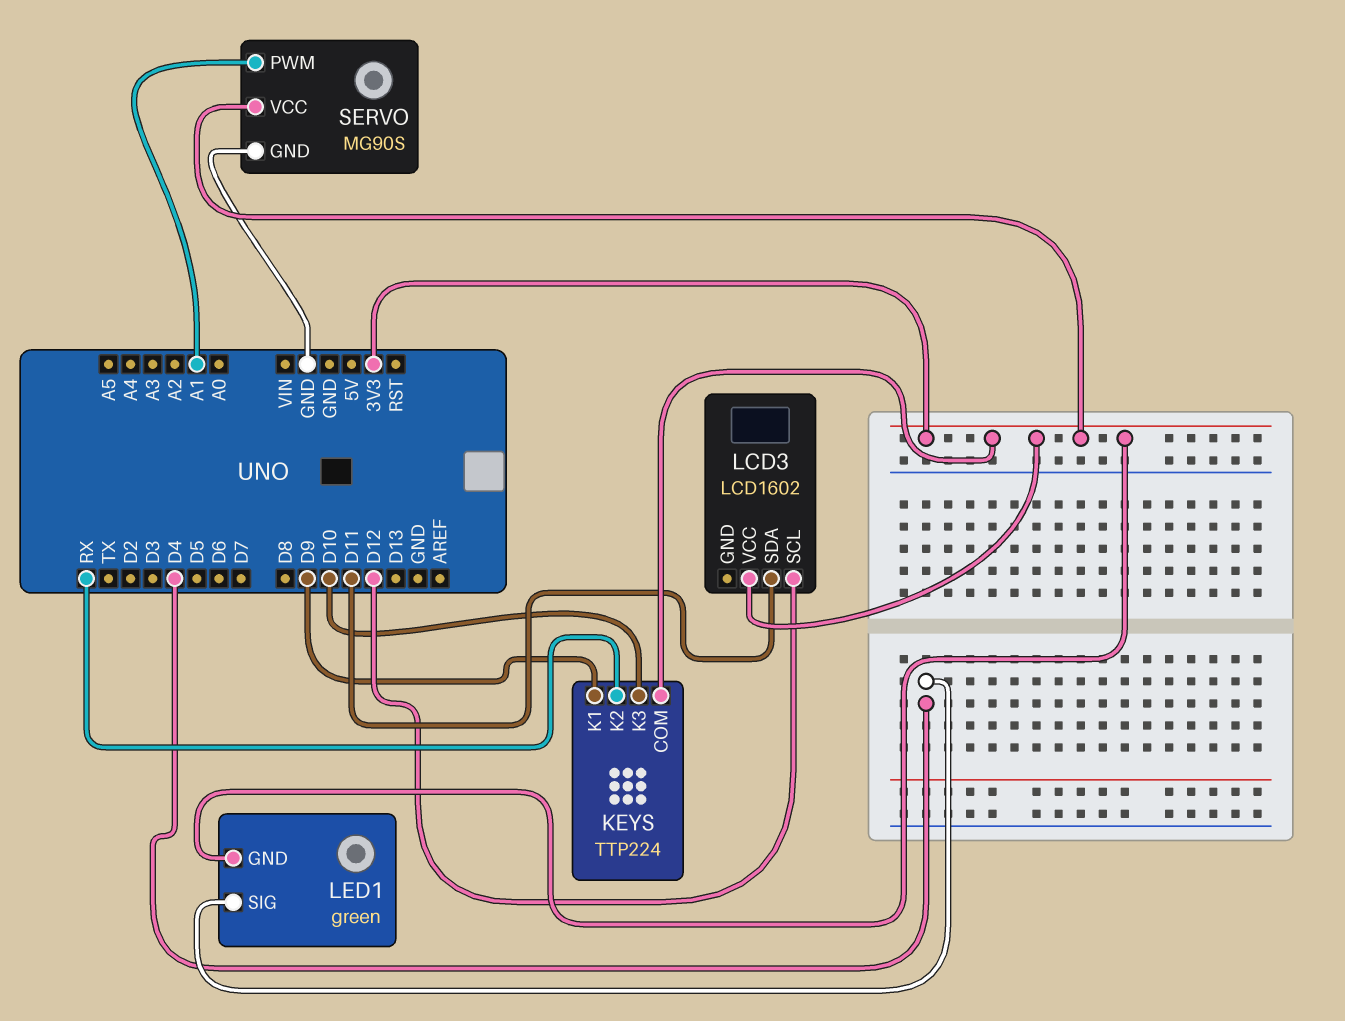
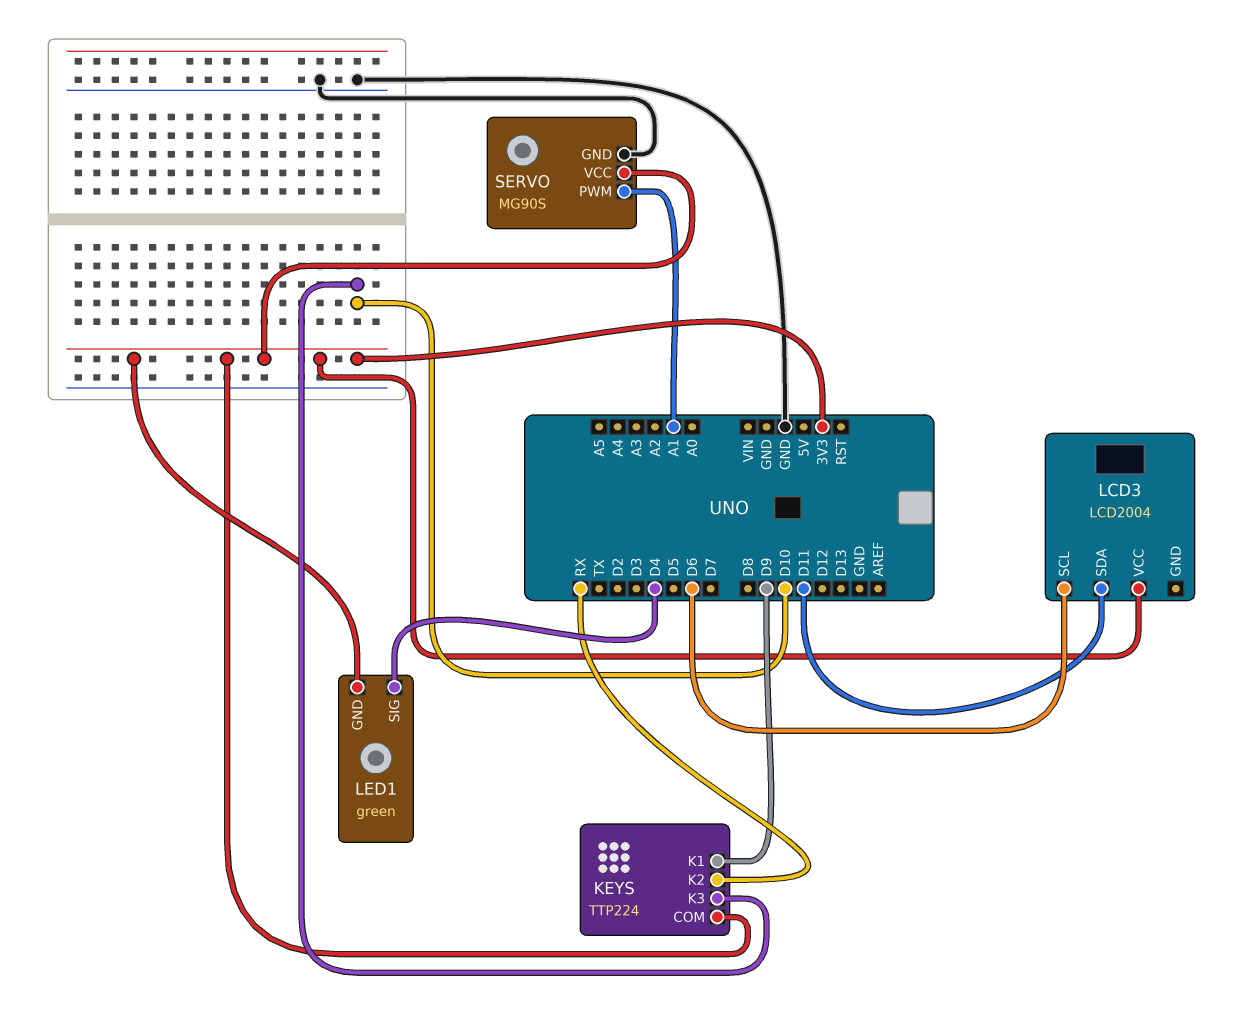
LCD3: LCD1602 -> LCD2004
LCD3 pin SCL: D12 -> D6

